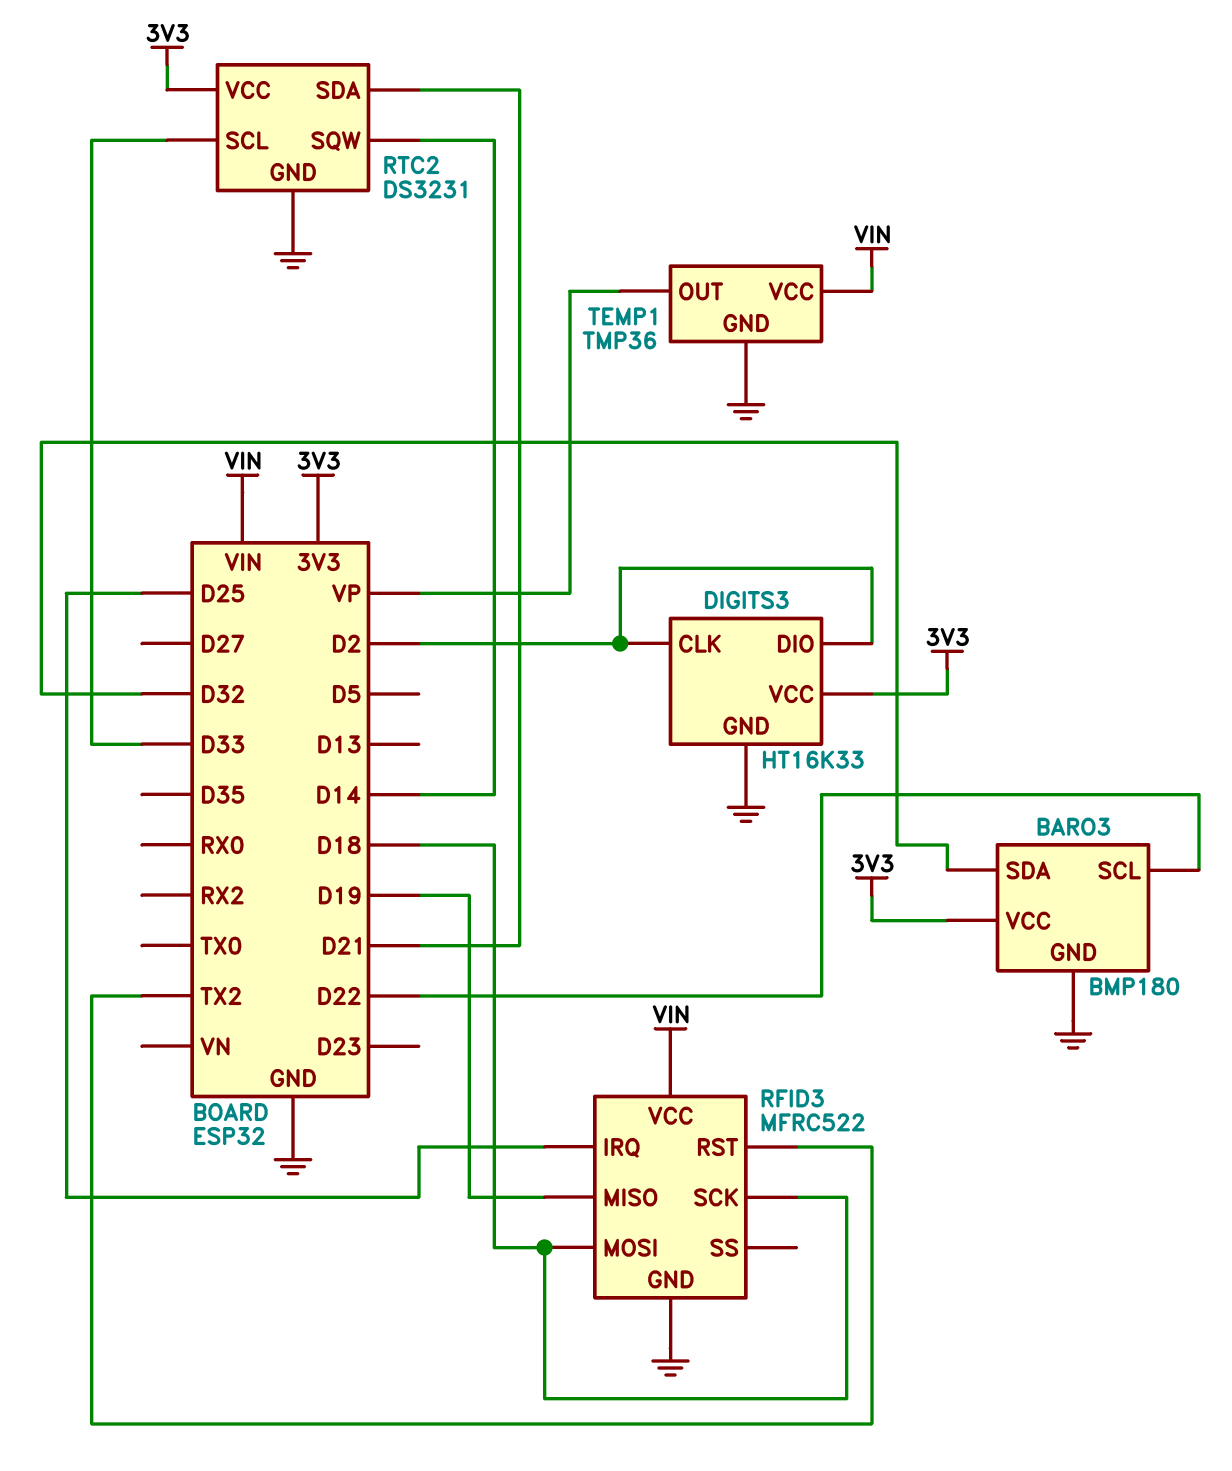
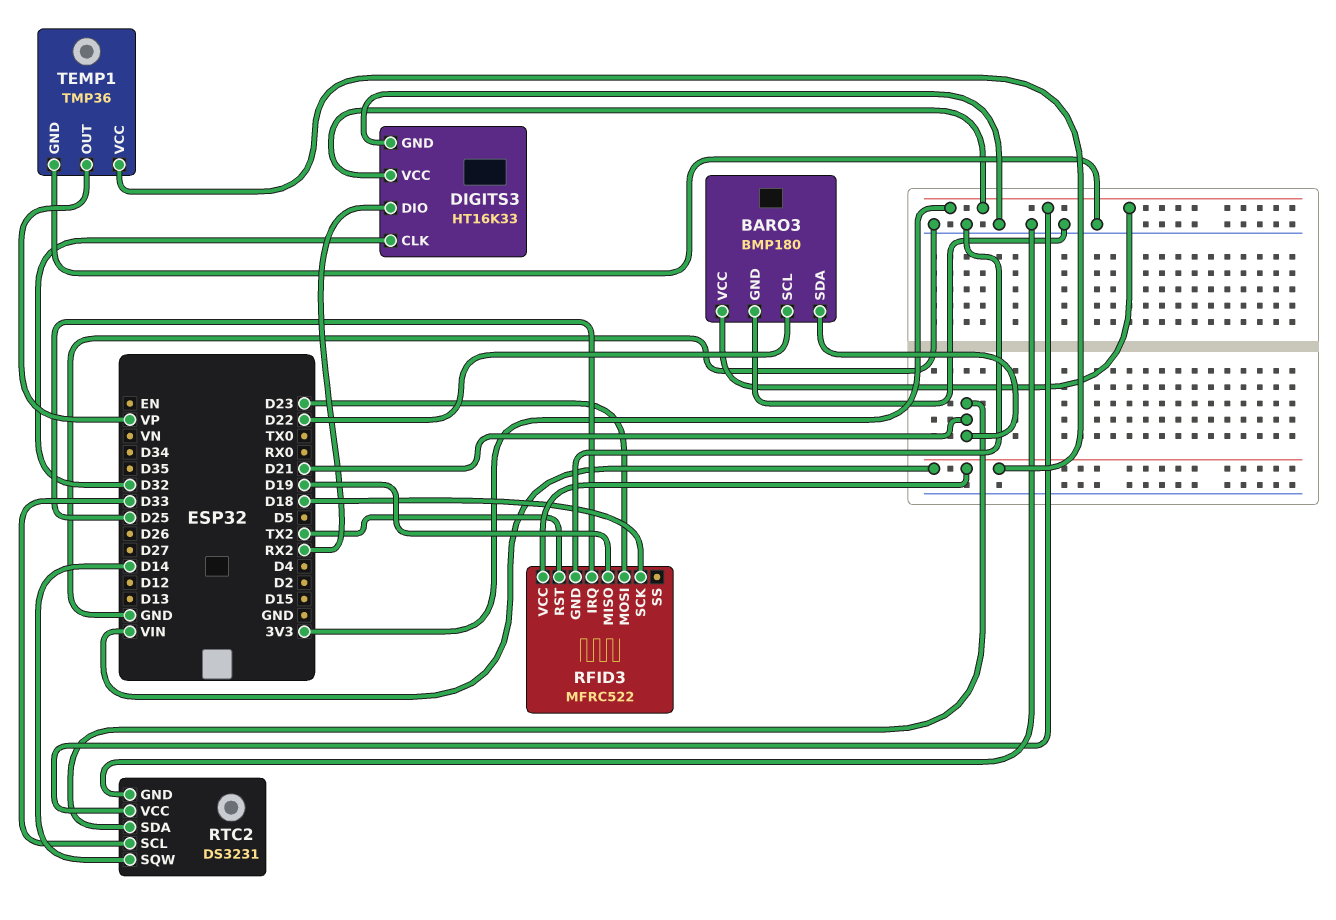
BARO3 pin SDA: D32 -> D21
DIGITS3 pin CLK: D2 -> D32
DIGITS3 pin DIO: D2 -> RX2
RFID3 pin MOSI: D18 -> D23

